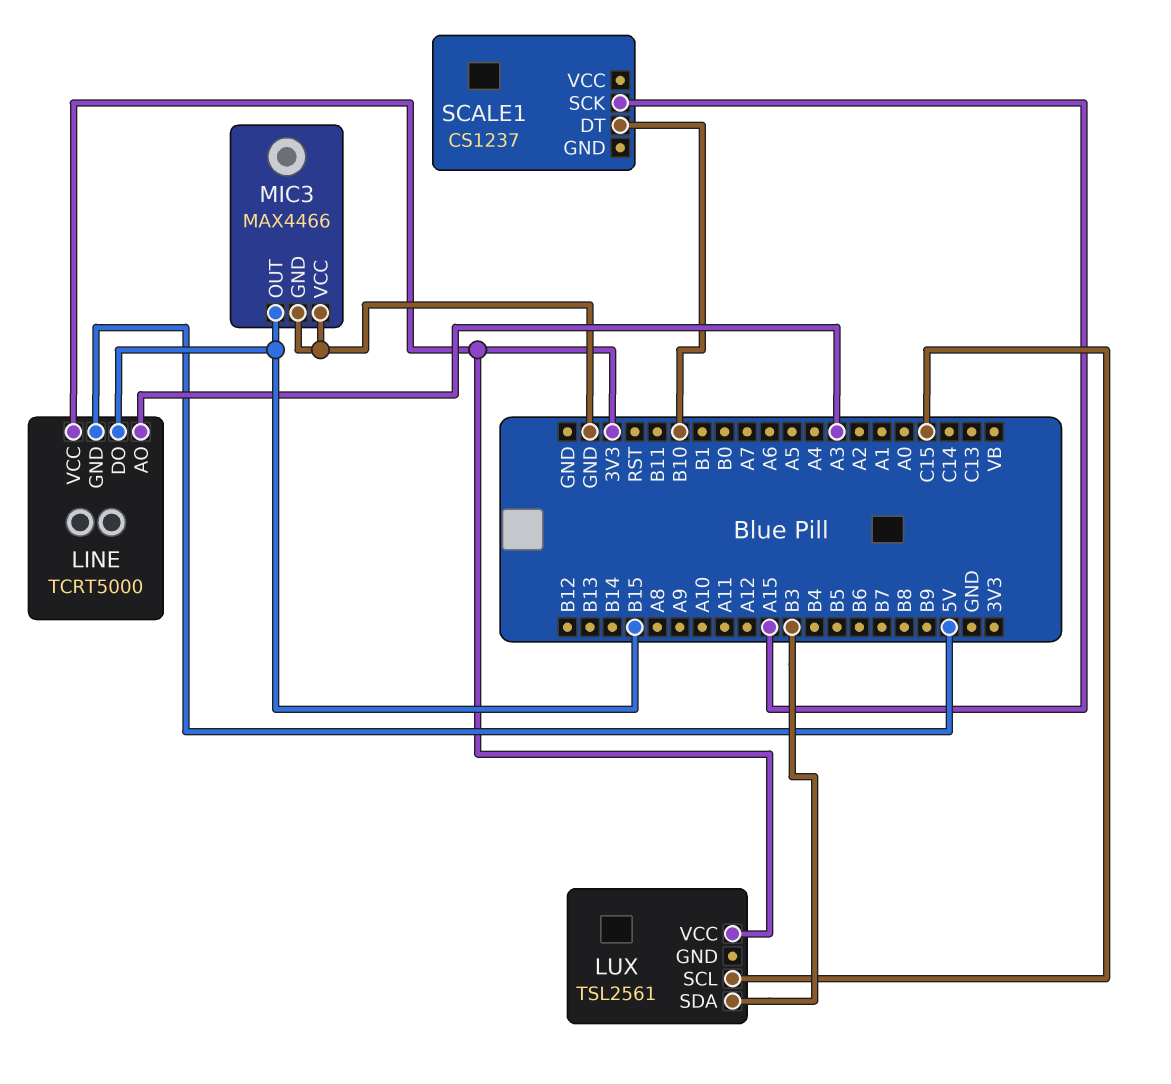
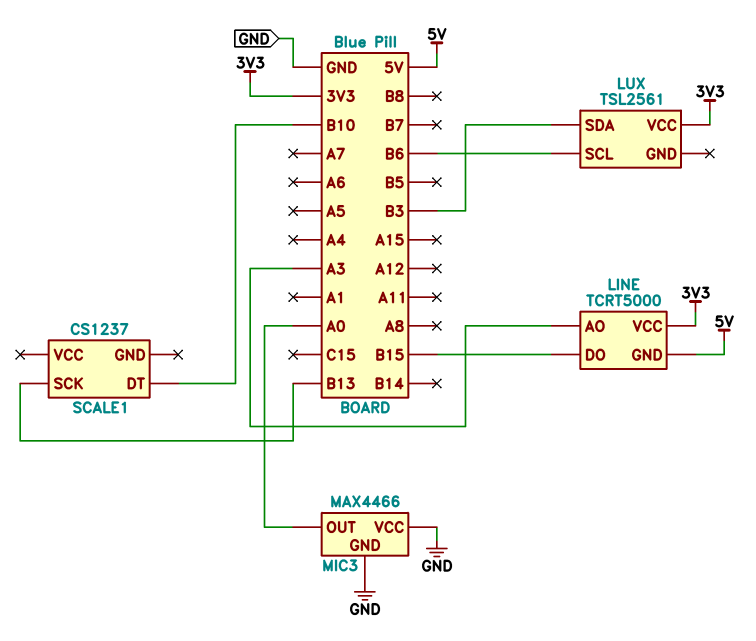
LUX pin SCL: C15 -> B6
MIC3 pin OUT: B15 -> A0
SCALE1 pin SCK: A15 -> B13

